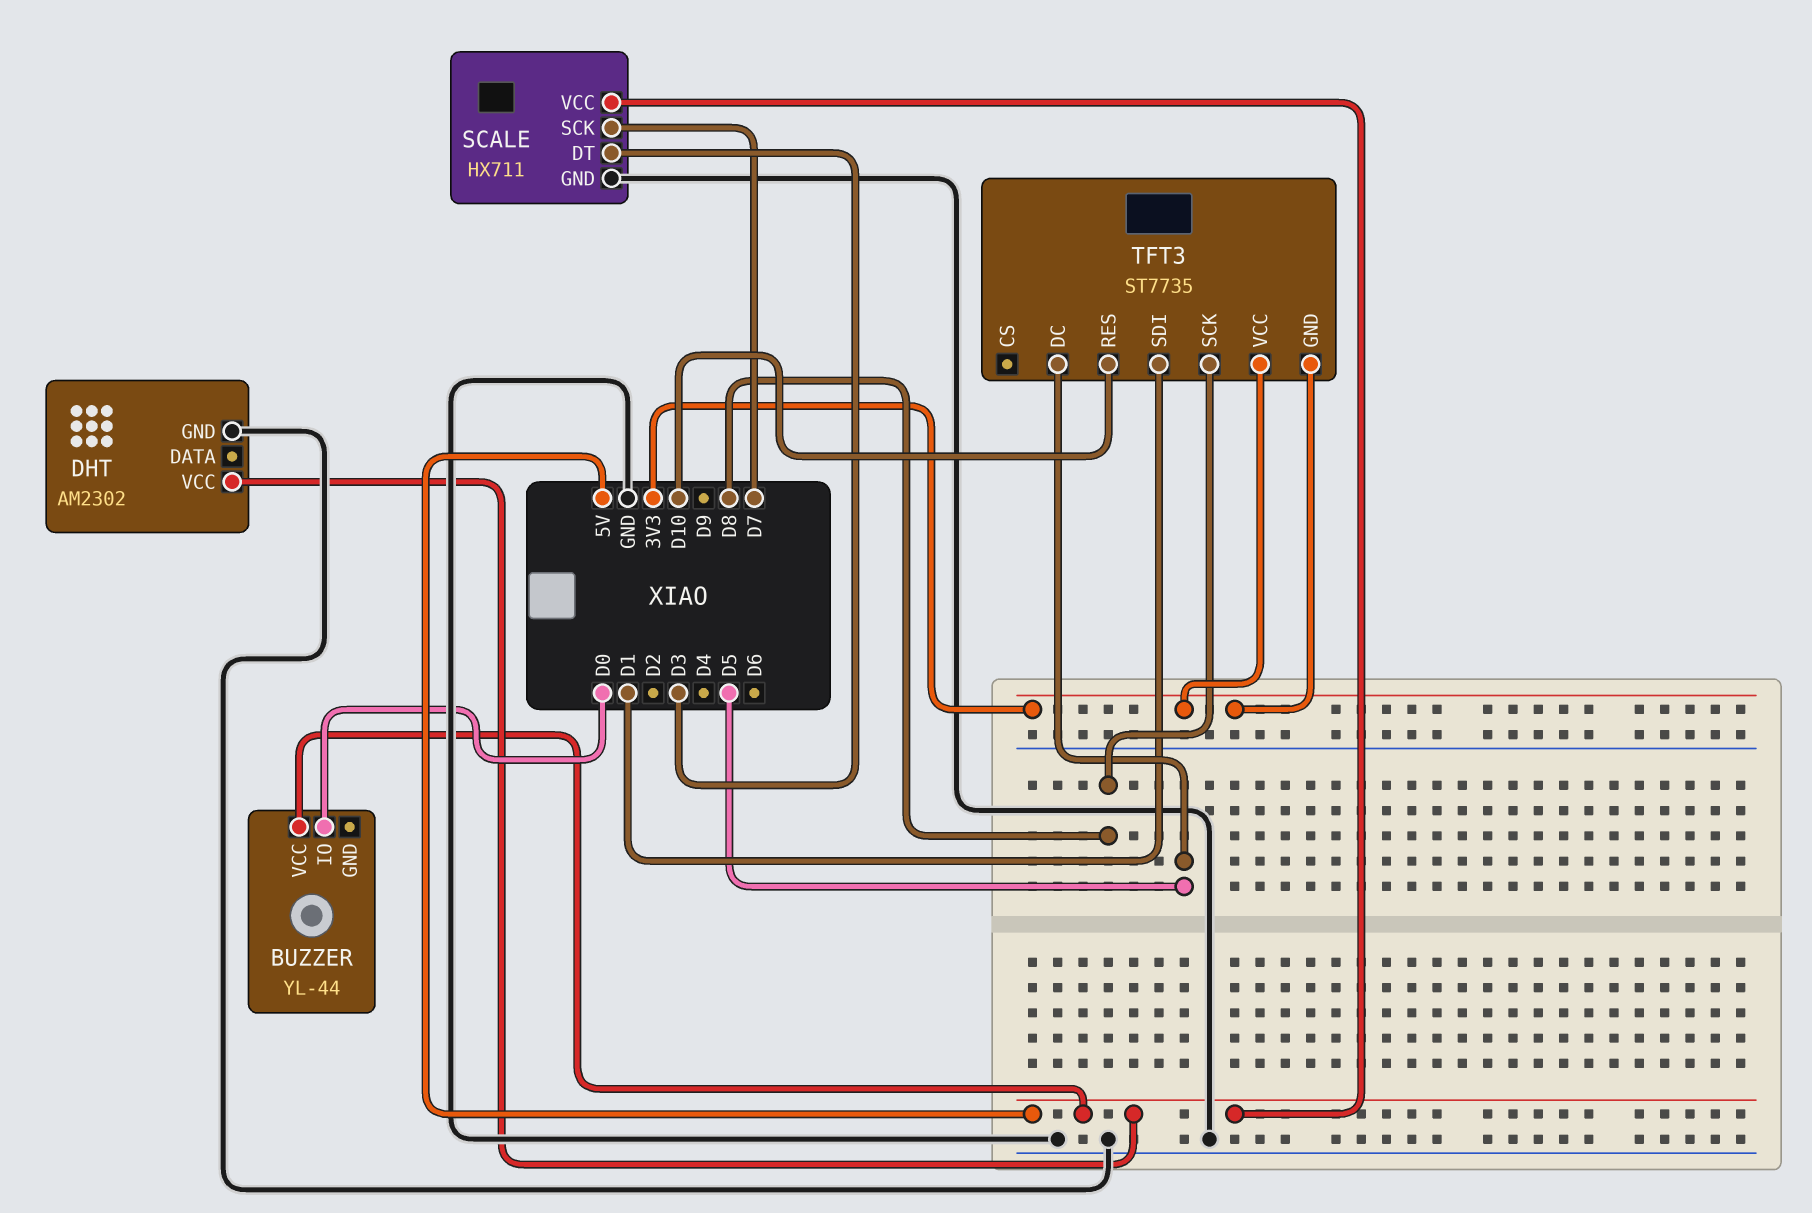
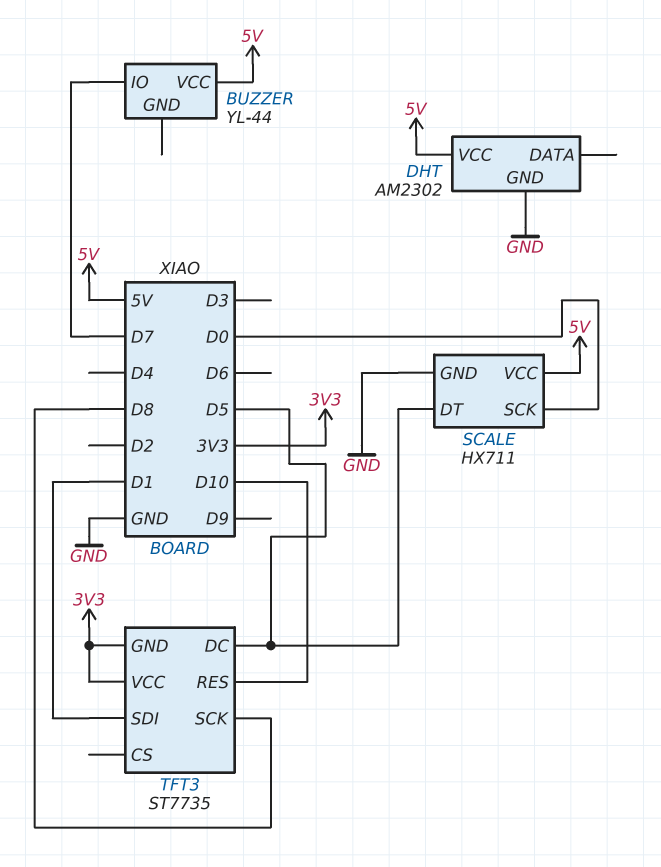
BUZZER pin IO: D0 -> D7
SCALE pin DT: D3 -> D5
SCALE pin SCK: D7 -> D0

